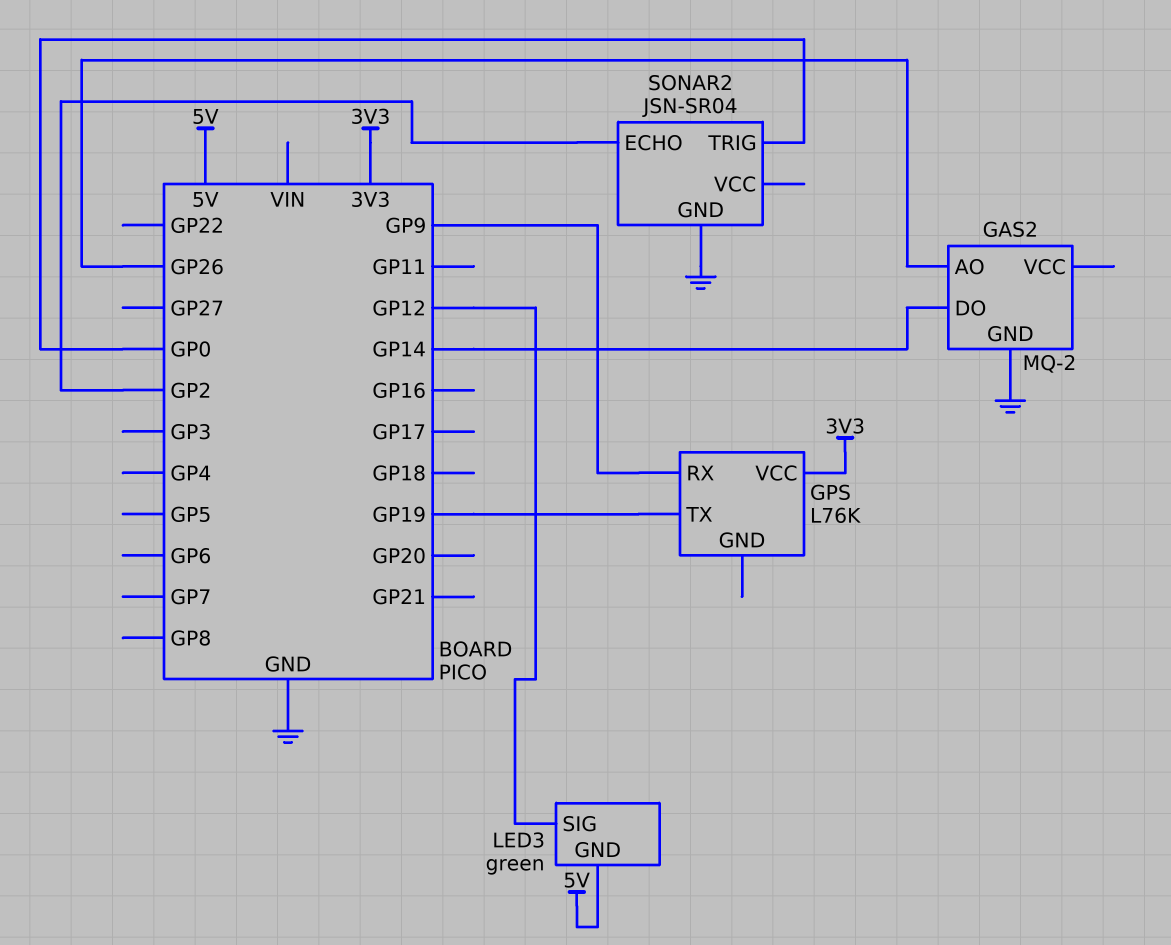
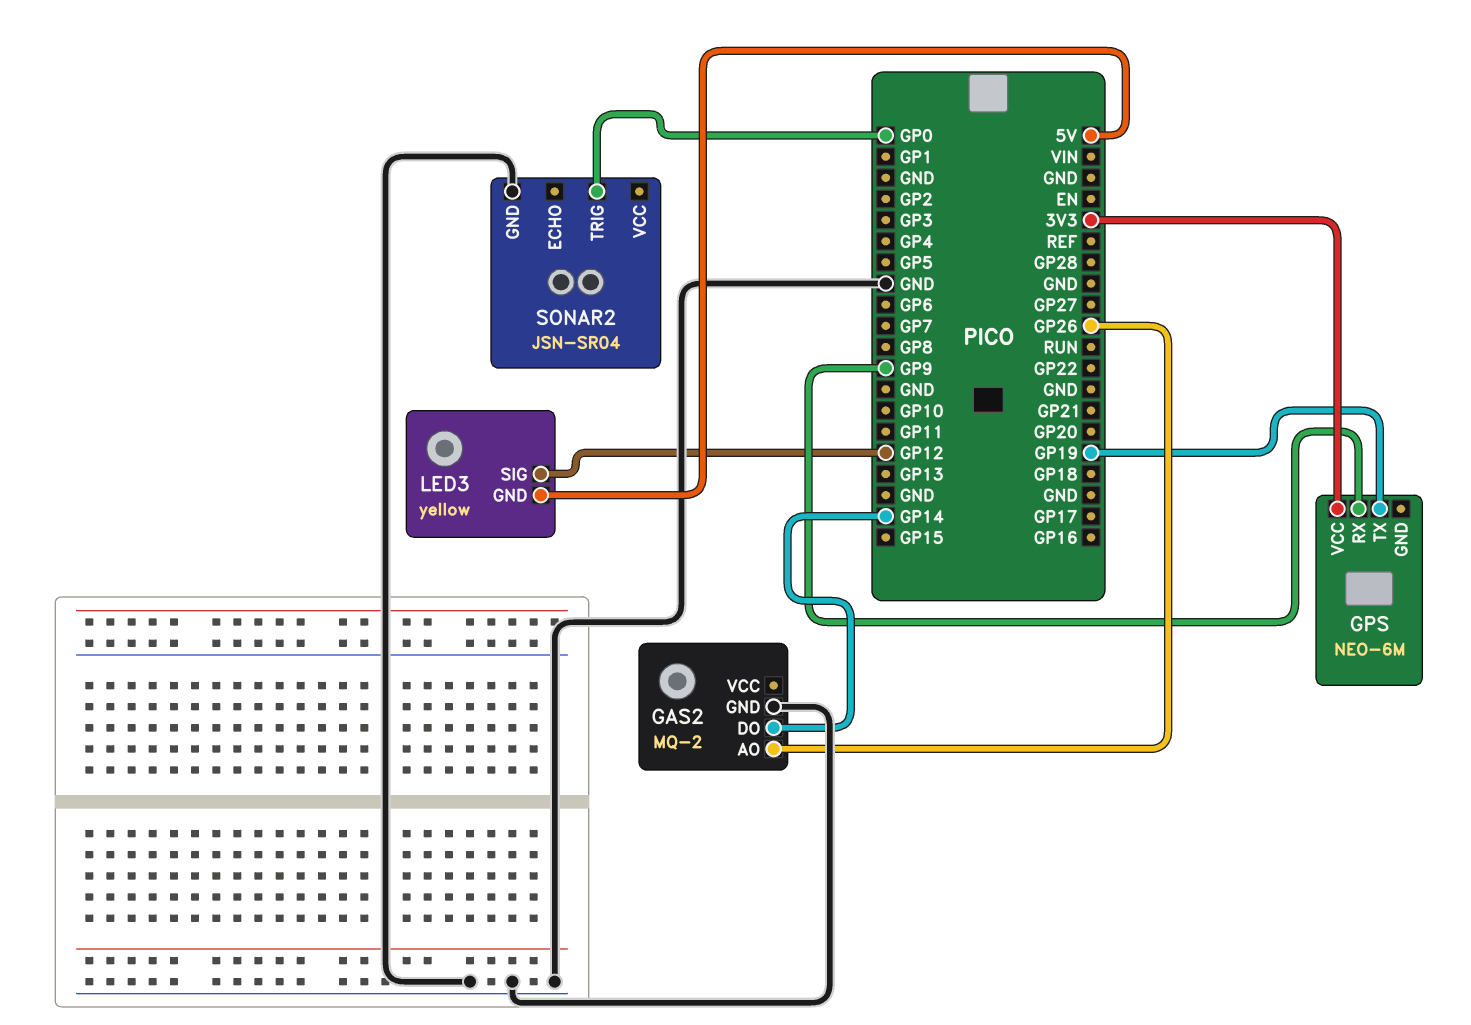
GPS: L76K -> NEO-6M
LED3: green -> yellow
SONAR2 pin ECHO: GP2 -> none

